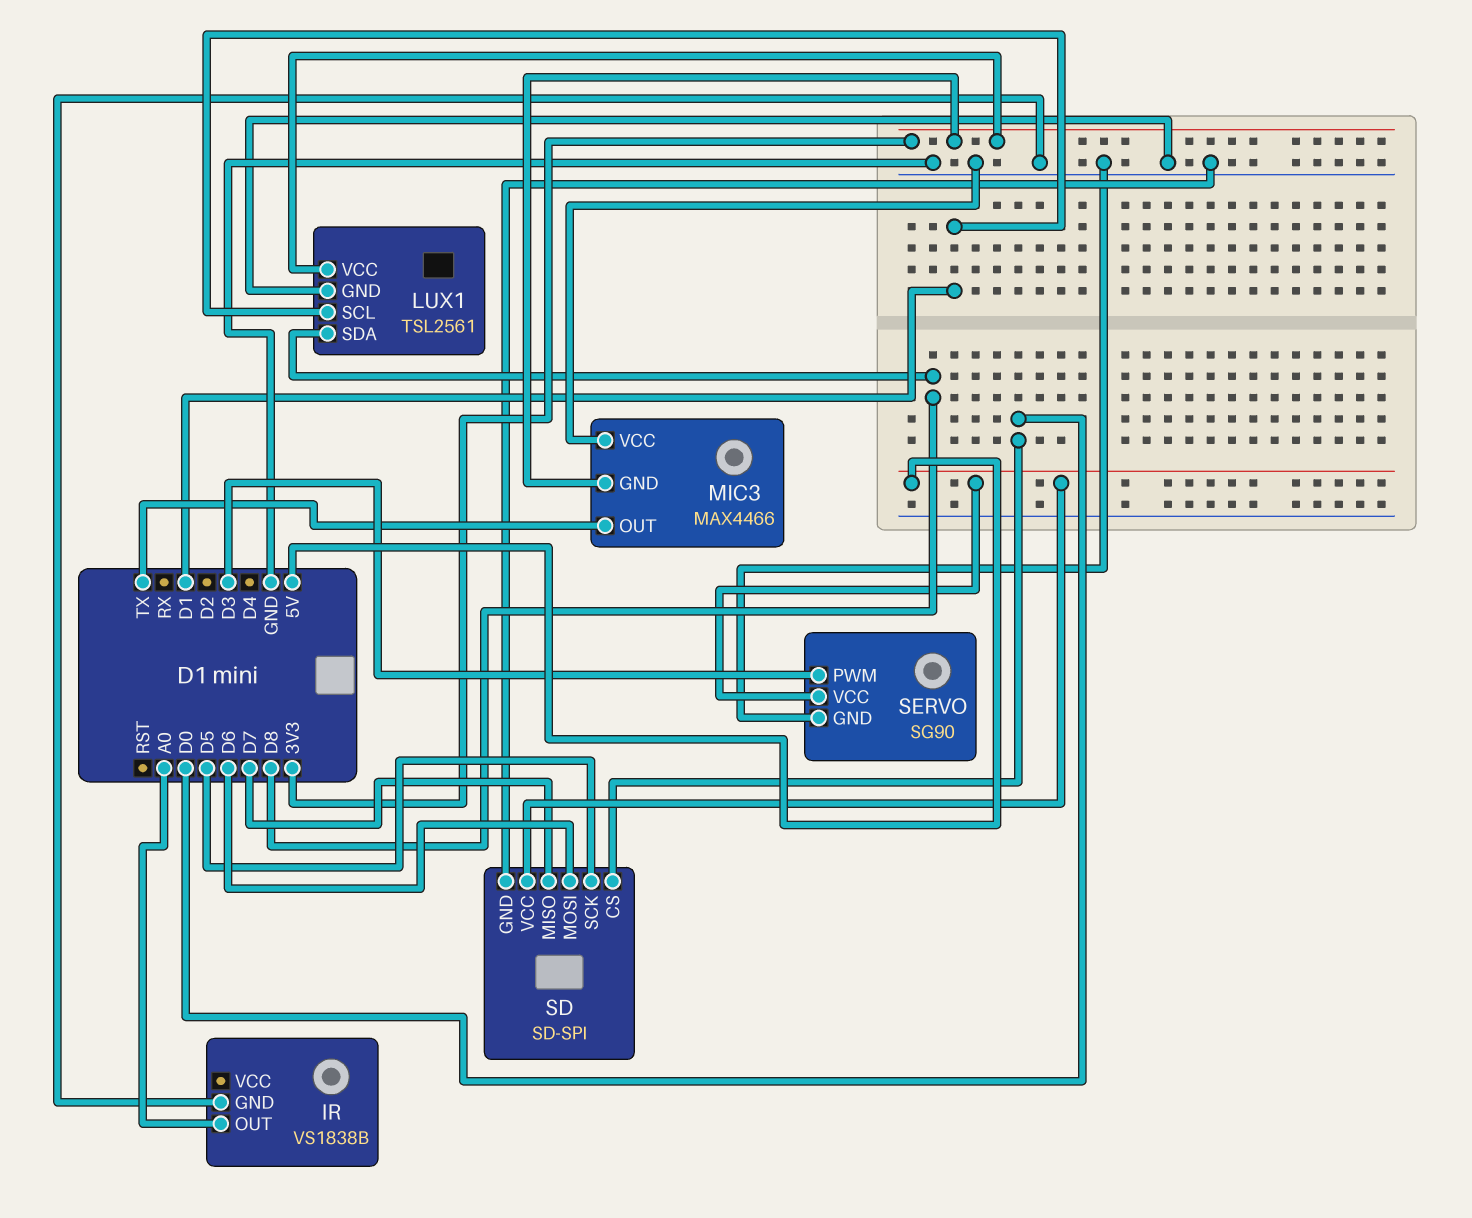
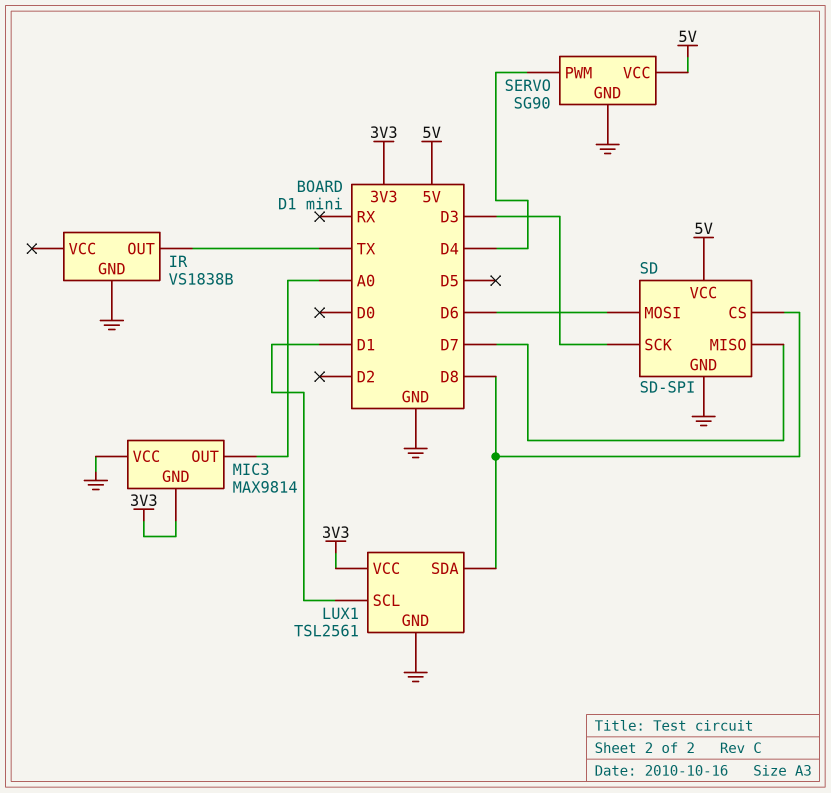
IR pin OUT: A0 -> TX
MIC3: MAX4466 -> MAX9814
MIC3 pin OUT: TX -> A0
SD pin CS: D0 -> D8
SD pin SCK: D5 -> D3
SERVO pin PWM: D3 -> D4

